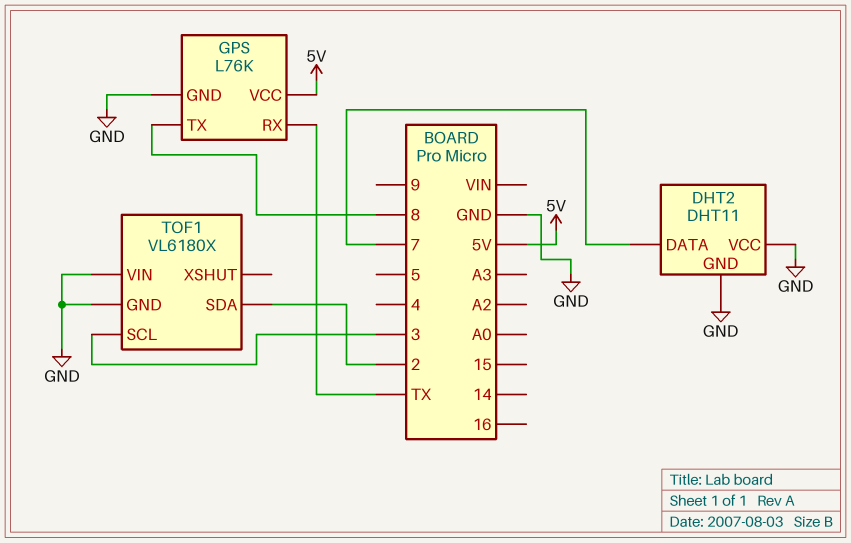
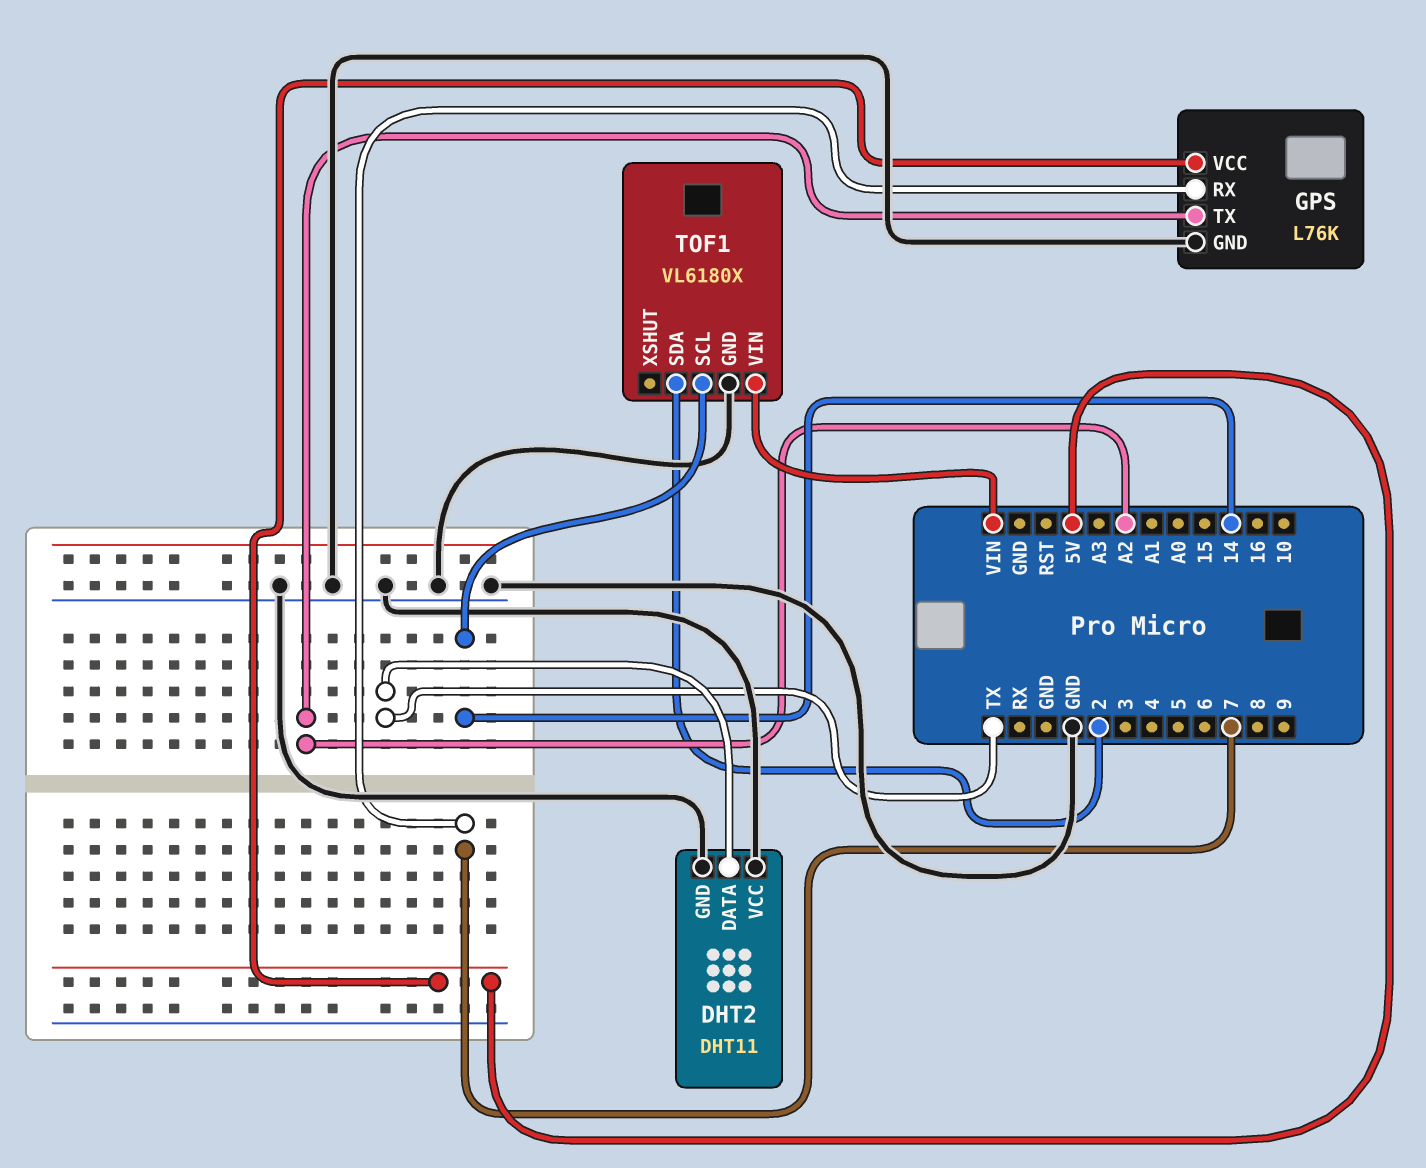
DHT2 pin DATA: 7 -> TX
GPS pin RX: TX -> 7
GPS pin TX: 8 -> A2
TOF1 pin SCL: 3 -> 14
TOF1 pin VIN: GND -> VIN

